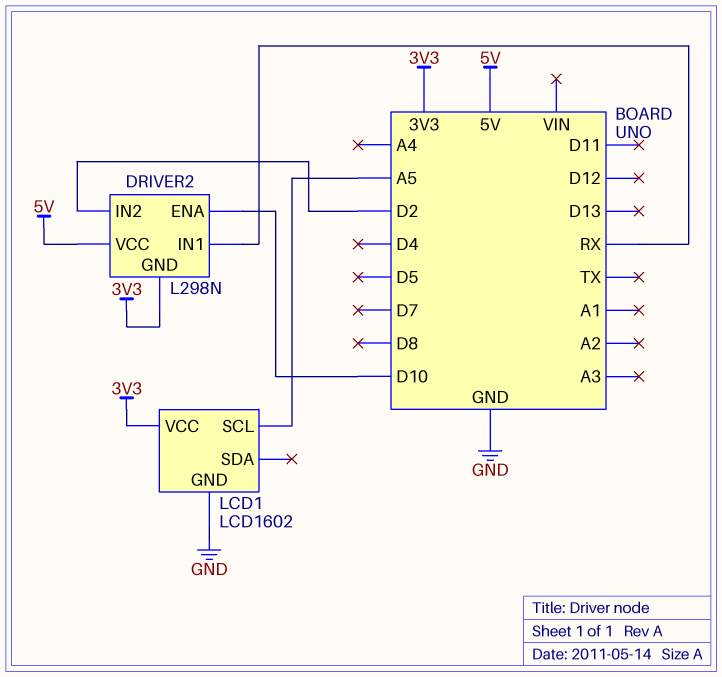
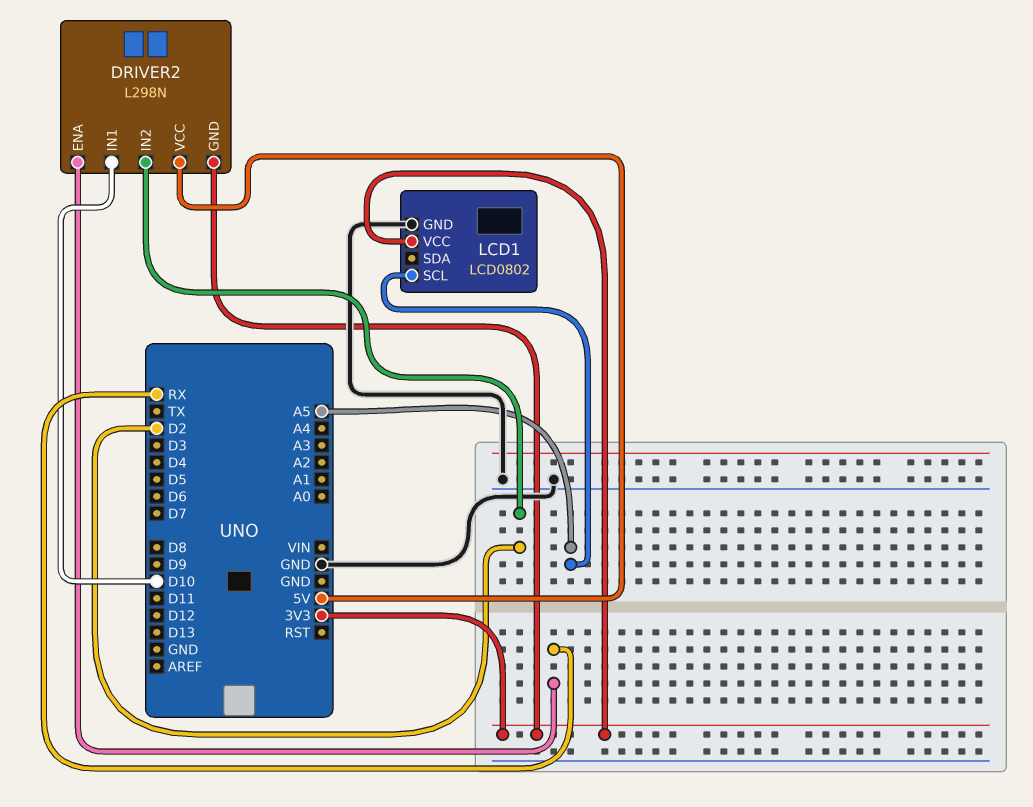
DRIVER2 pin ENA: D10 -> RX
DRIVER2 pin IN1: RX -> D10
LCD1: LCD1602 -> LCD0802

